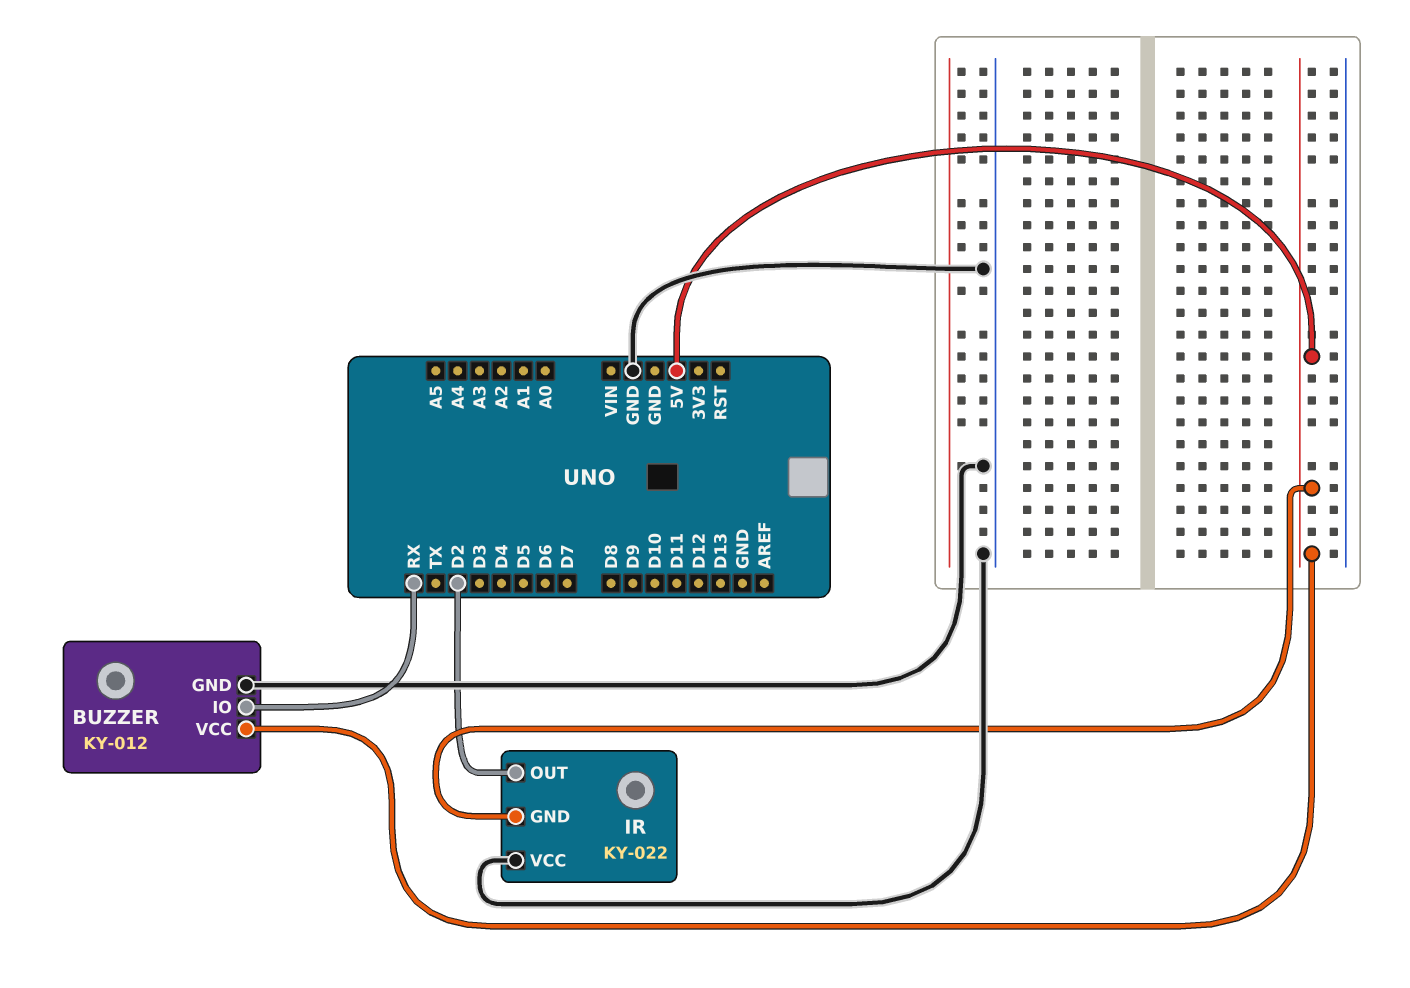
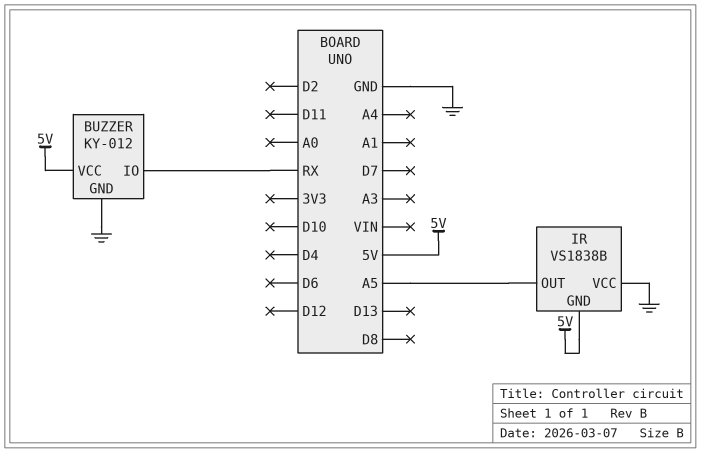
IR: KY-022 -> VS1838B
IR pin OUT: D2 -> A5

